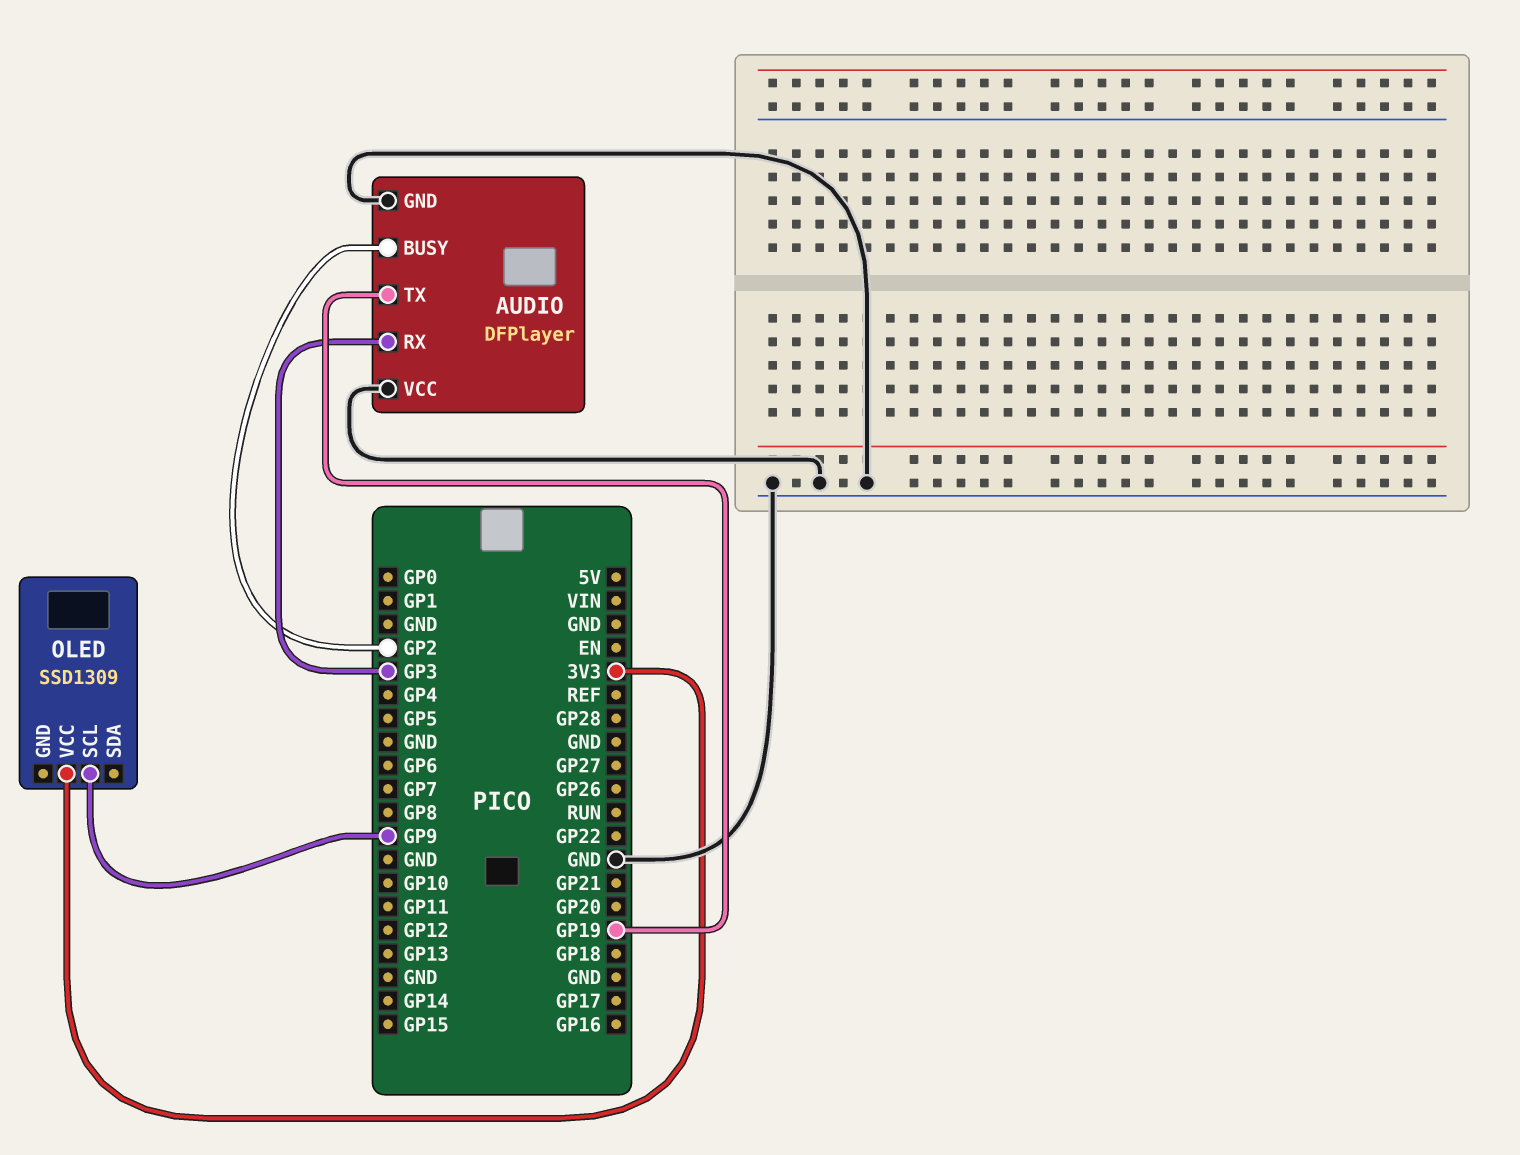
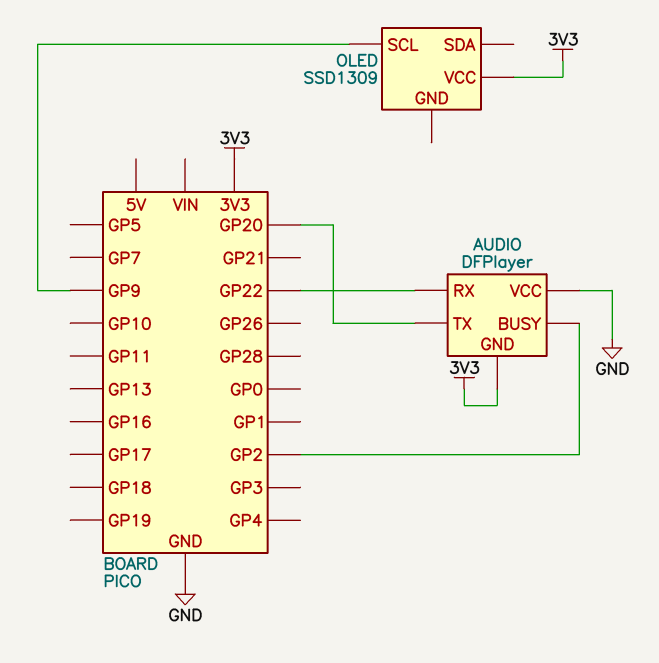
AUDIO pin GND: GND -> 3V3
AUDIO pin RX: GP3 -> GP22
AUDIO pin TX: GP19 -> GP20

